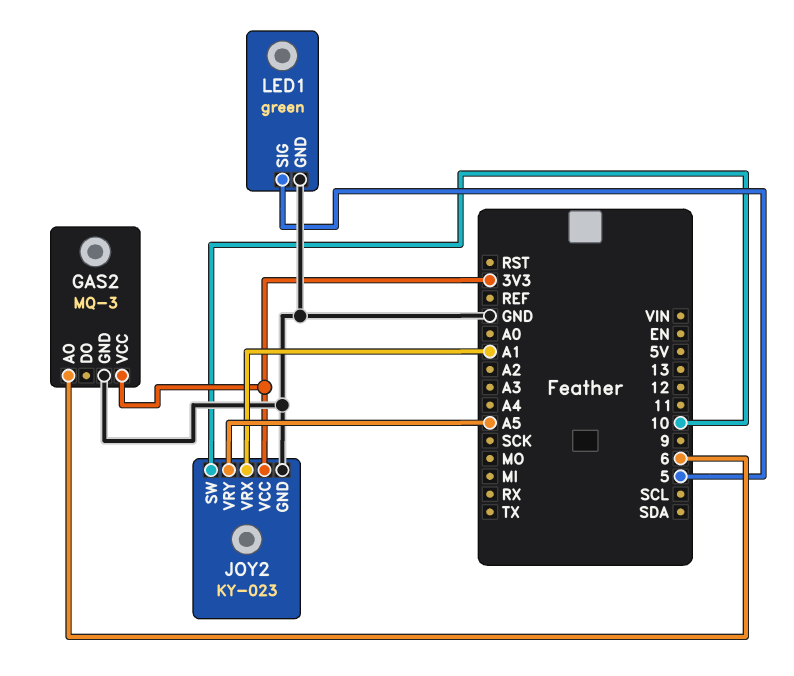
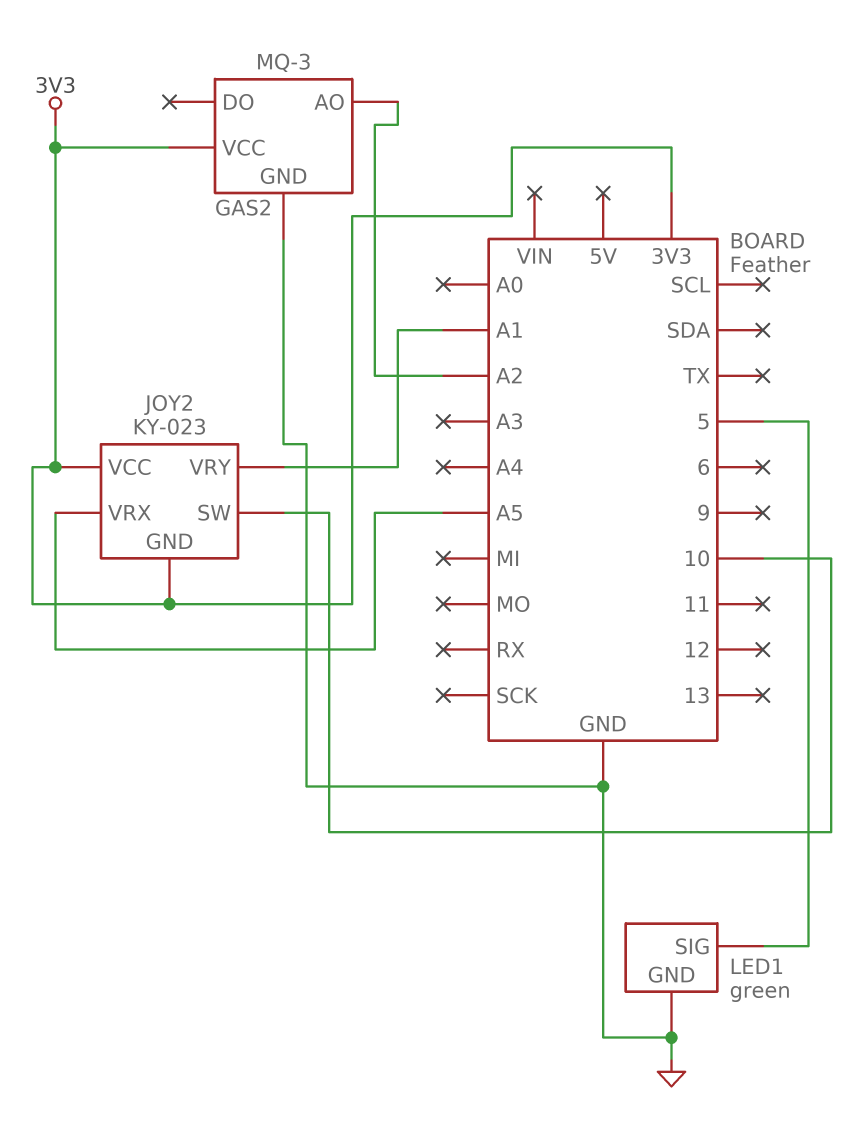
GAS2 pin AO: 6 -> A2
JOY2 pin GND: GND -> 3V3
JOY2 pin VRX: A1 -> A5
JOY2 pin VRY: A5 -> A1

